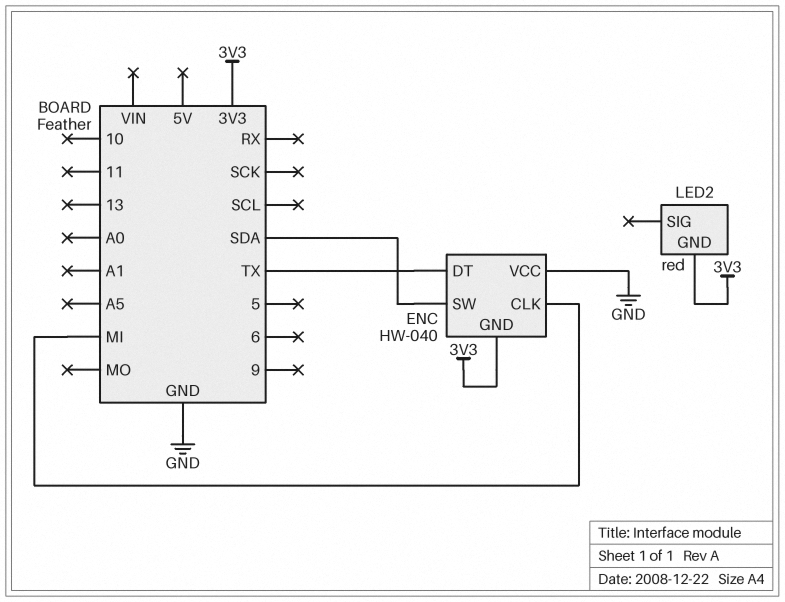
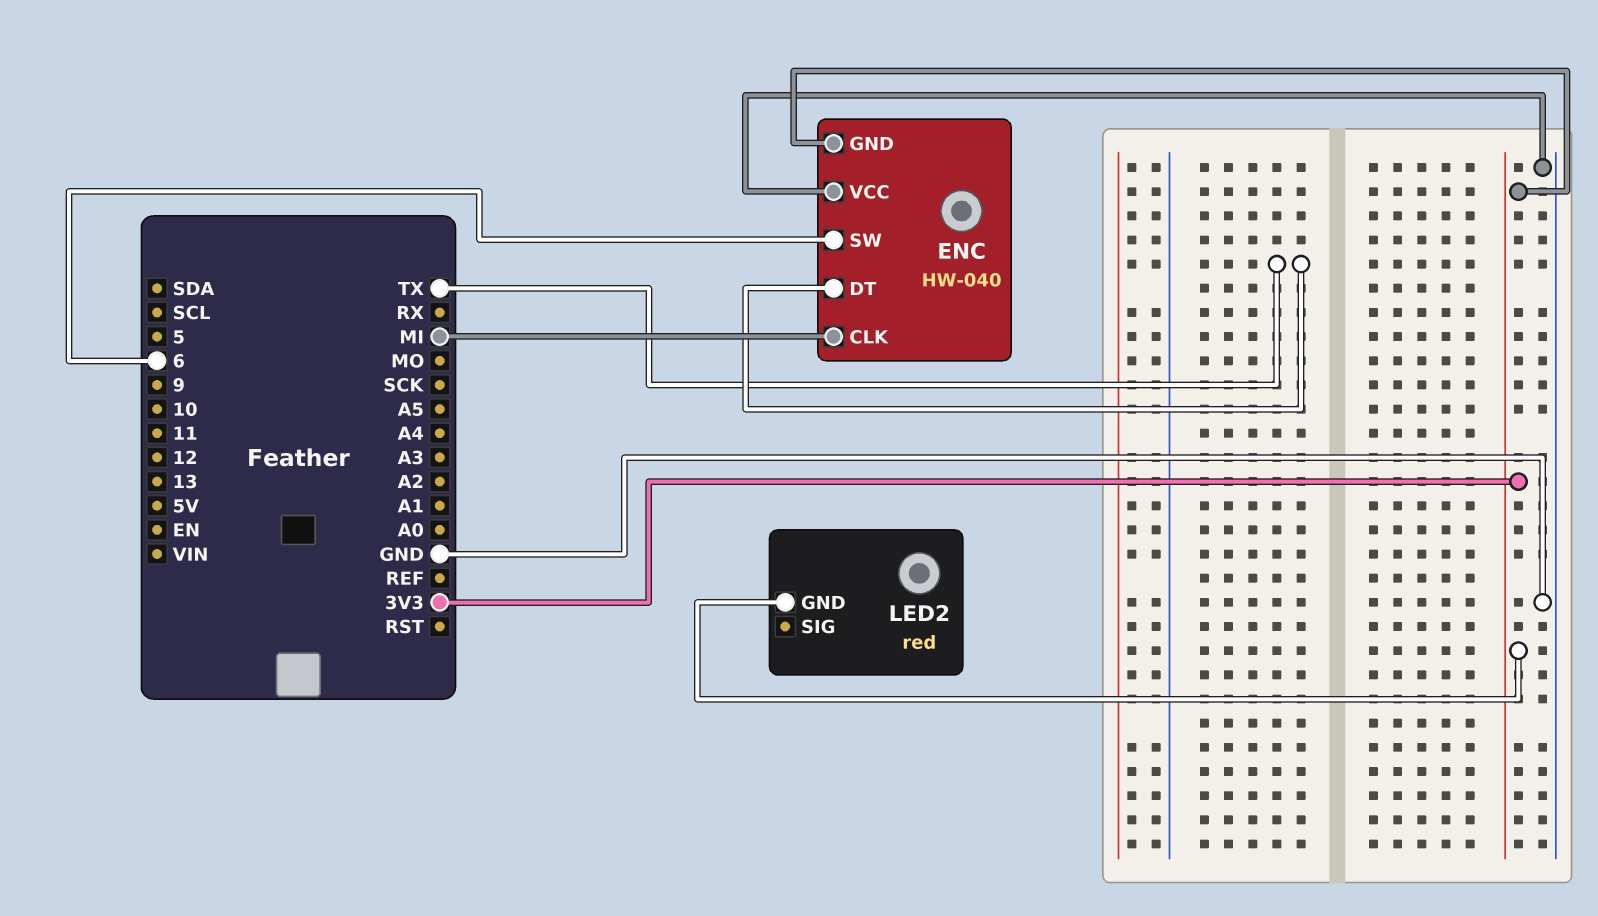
ENC pin SW: SDA -> 6

